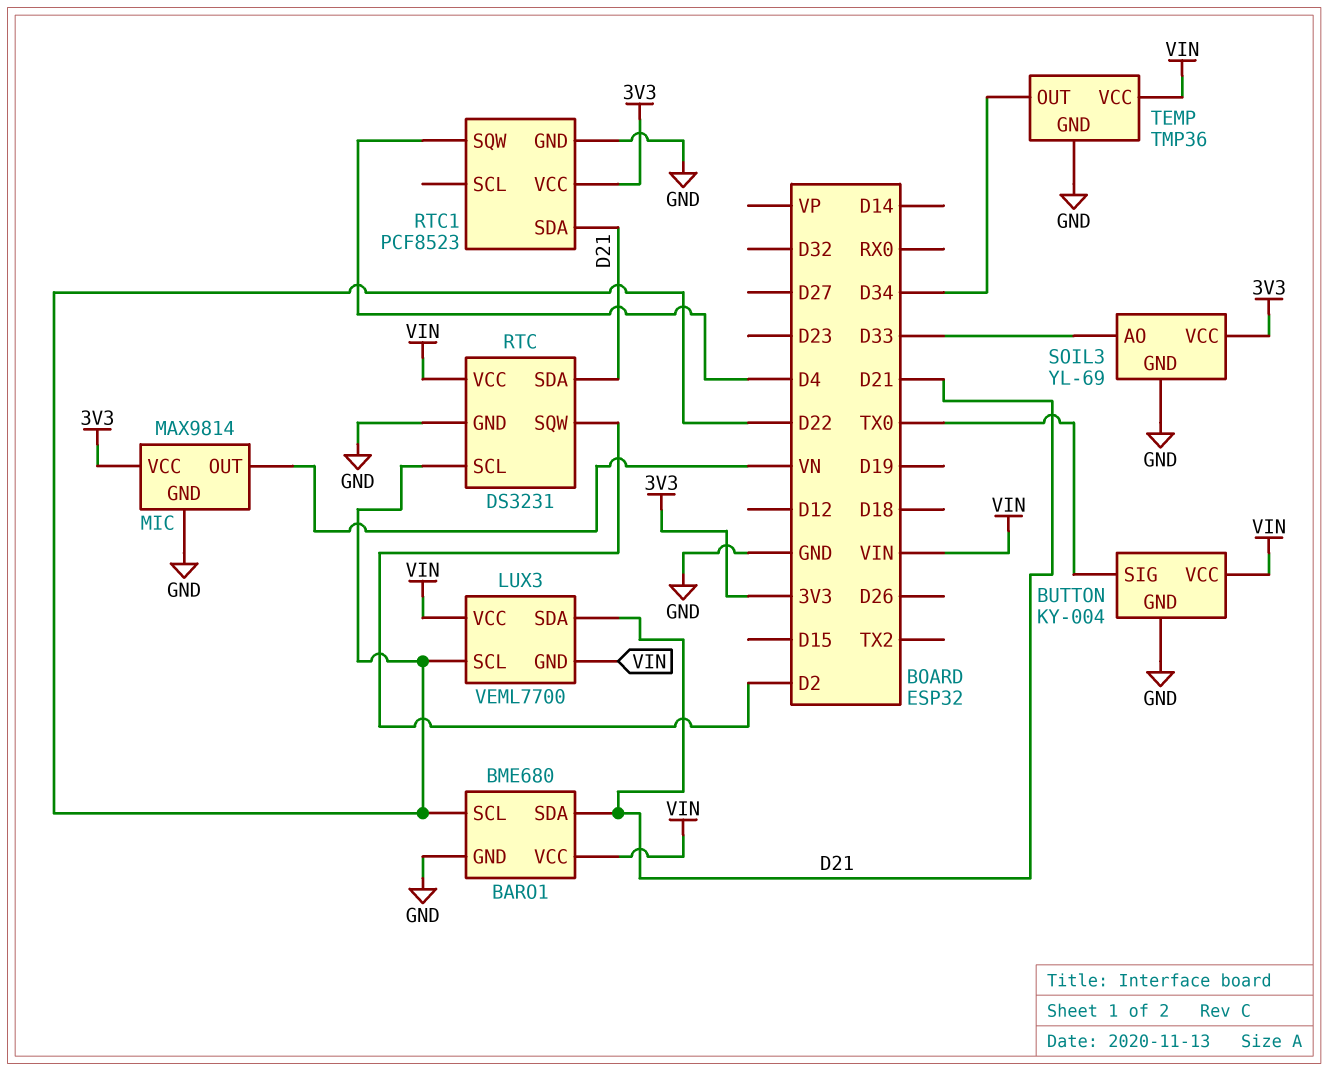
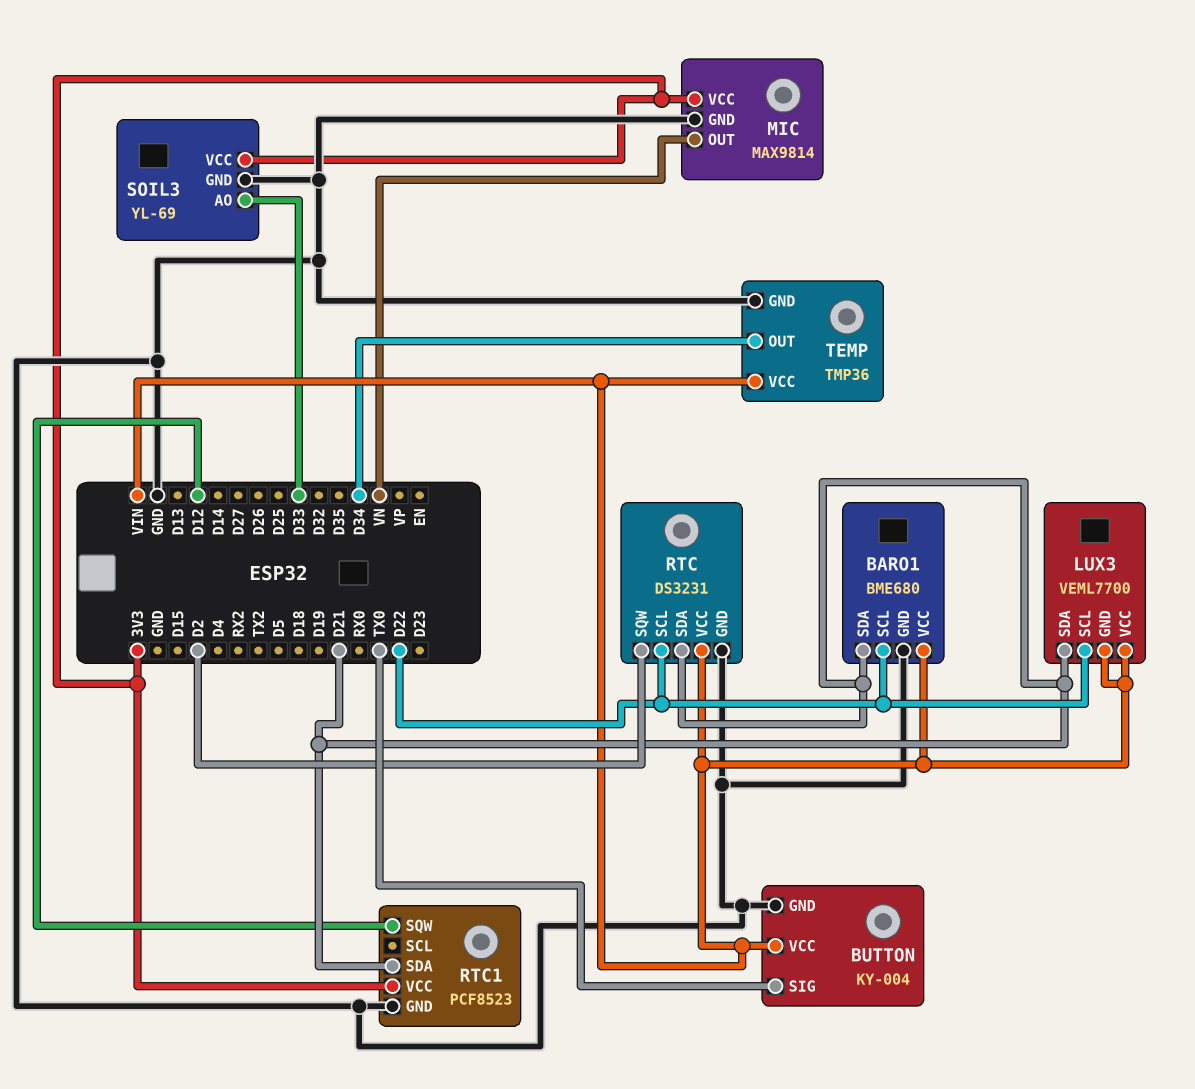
RTC1 pin SQW: D4 -> D12

